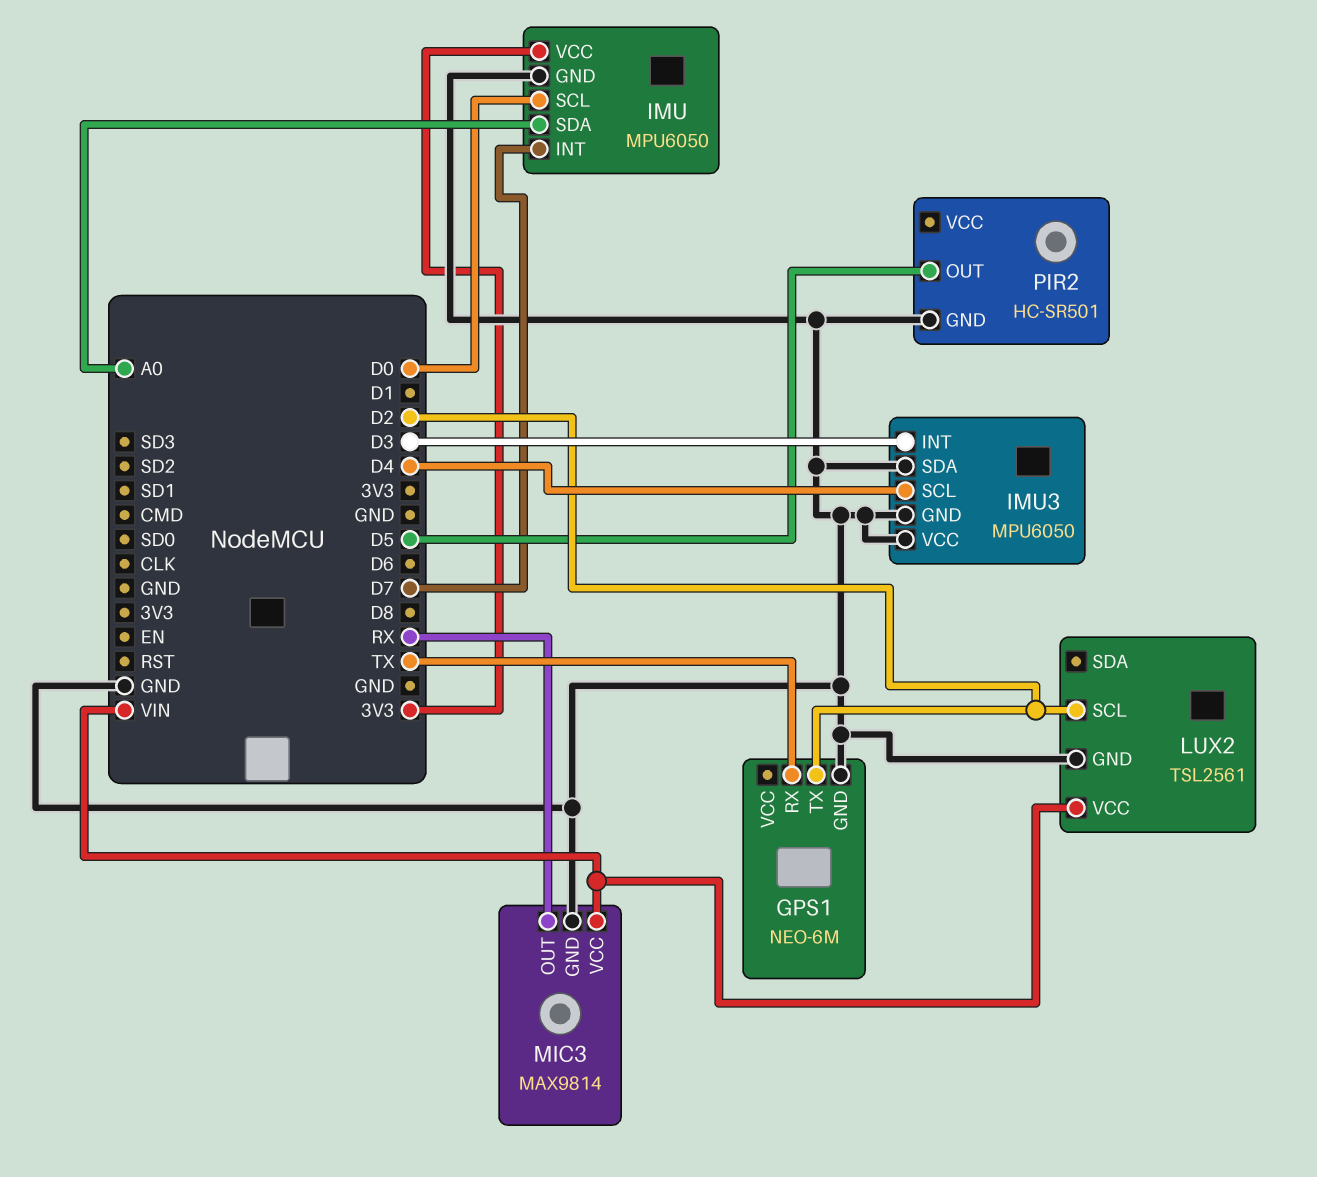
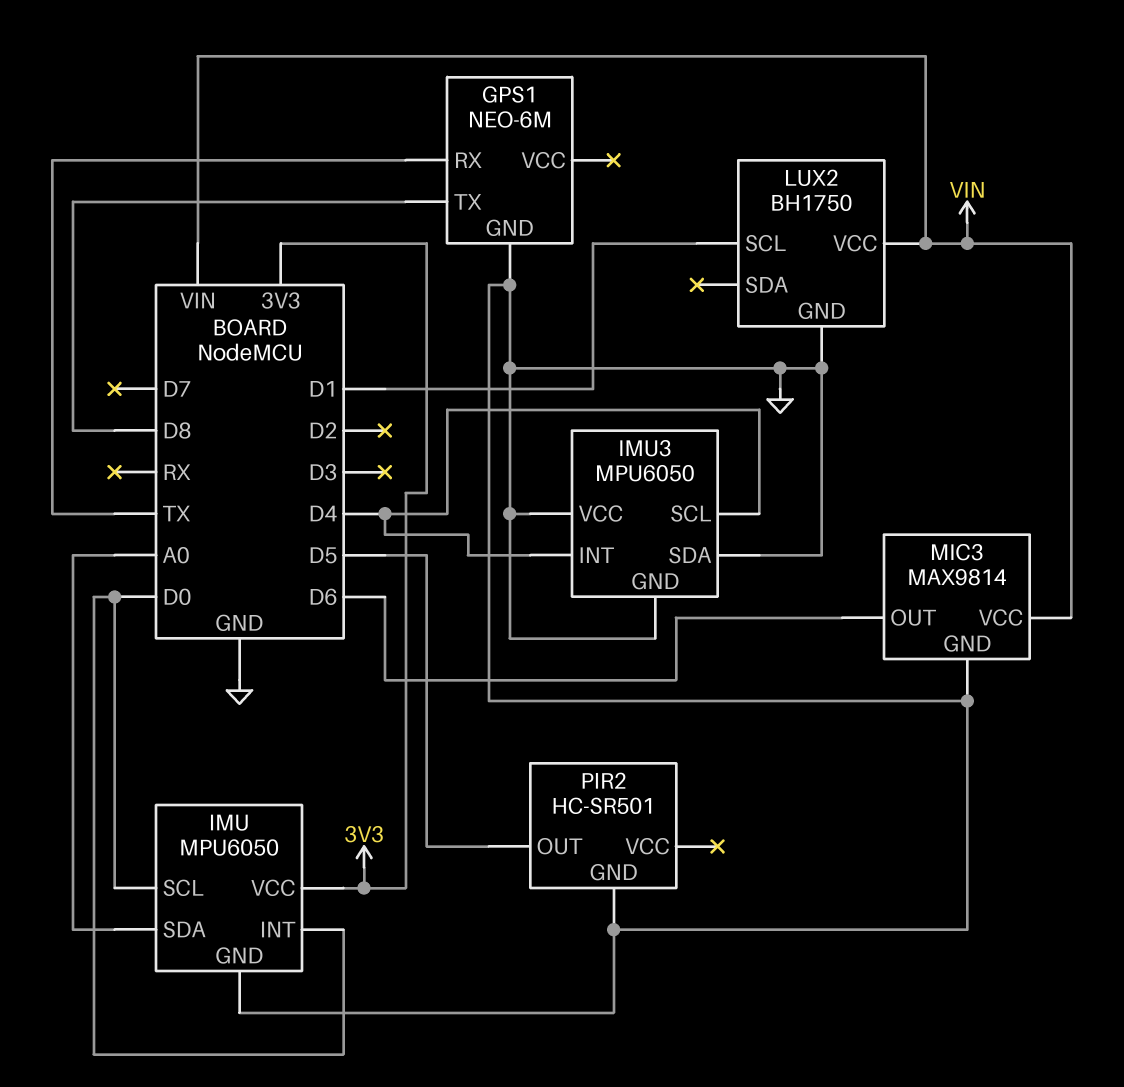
GPS1 pin TX: D2 -> D8
IMU pin INT: D7 -> D0
IMU3 pin INT: D3 -> D4
LUX2: TSL2561 -> BH1750
LUX2 pin SCL: D2 -> D1
MIC3 pin OUT: RX -> D6

